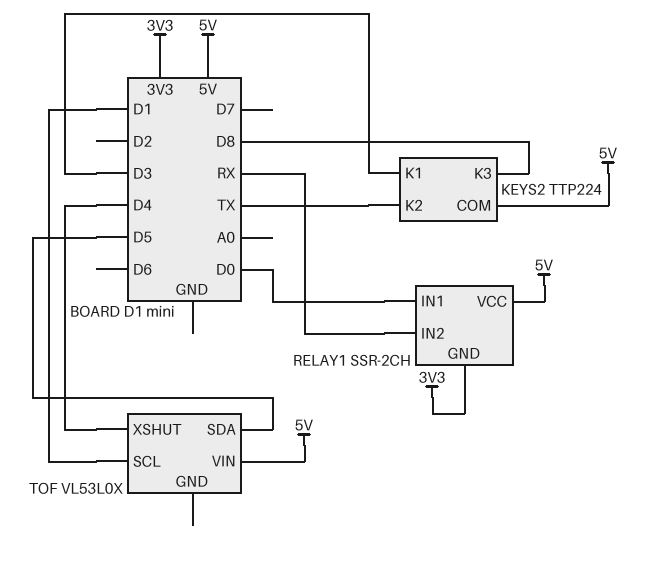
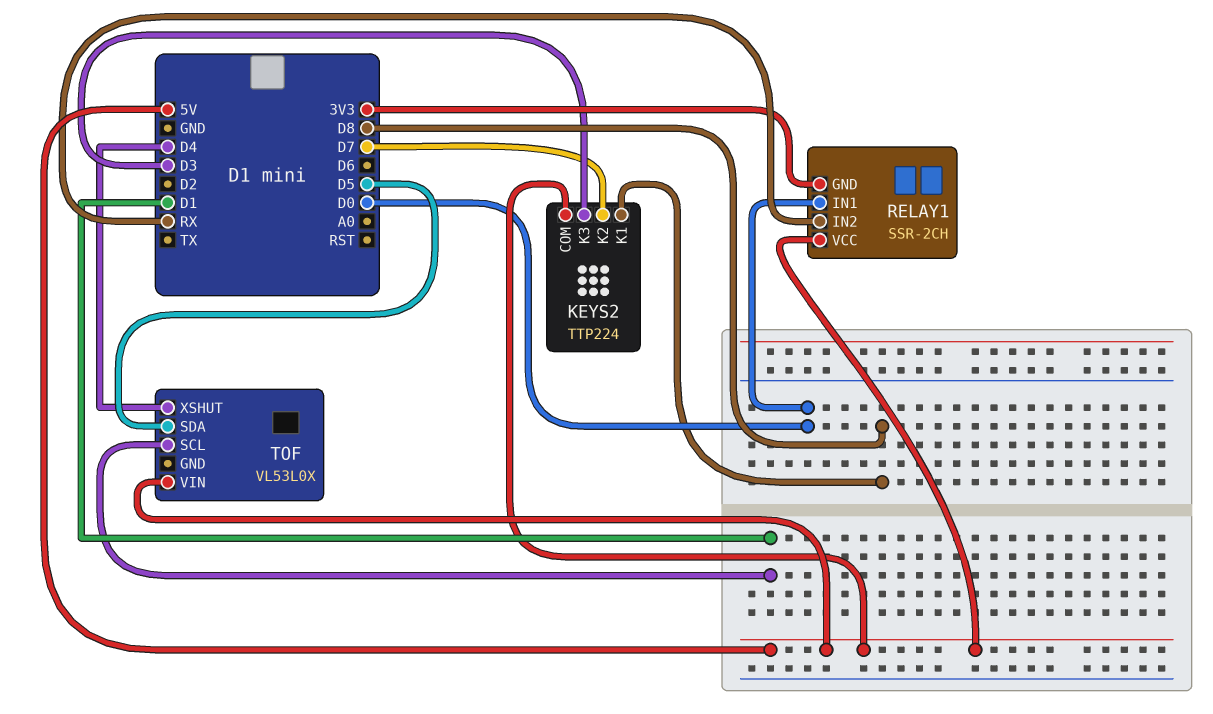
KEYS2 pin K1: D3 -> D8
KEYS2 pin K2: TX -> D7
KEYS2 pin K3: D8 -> D3

